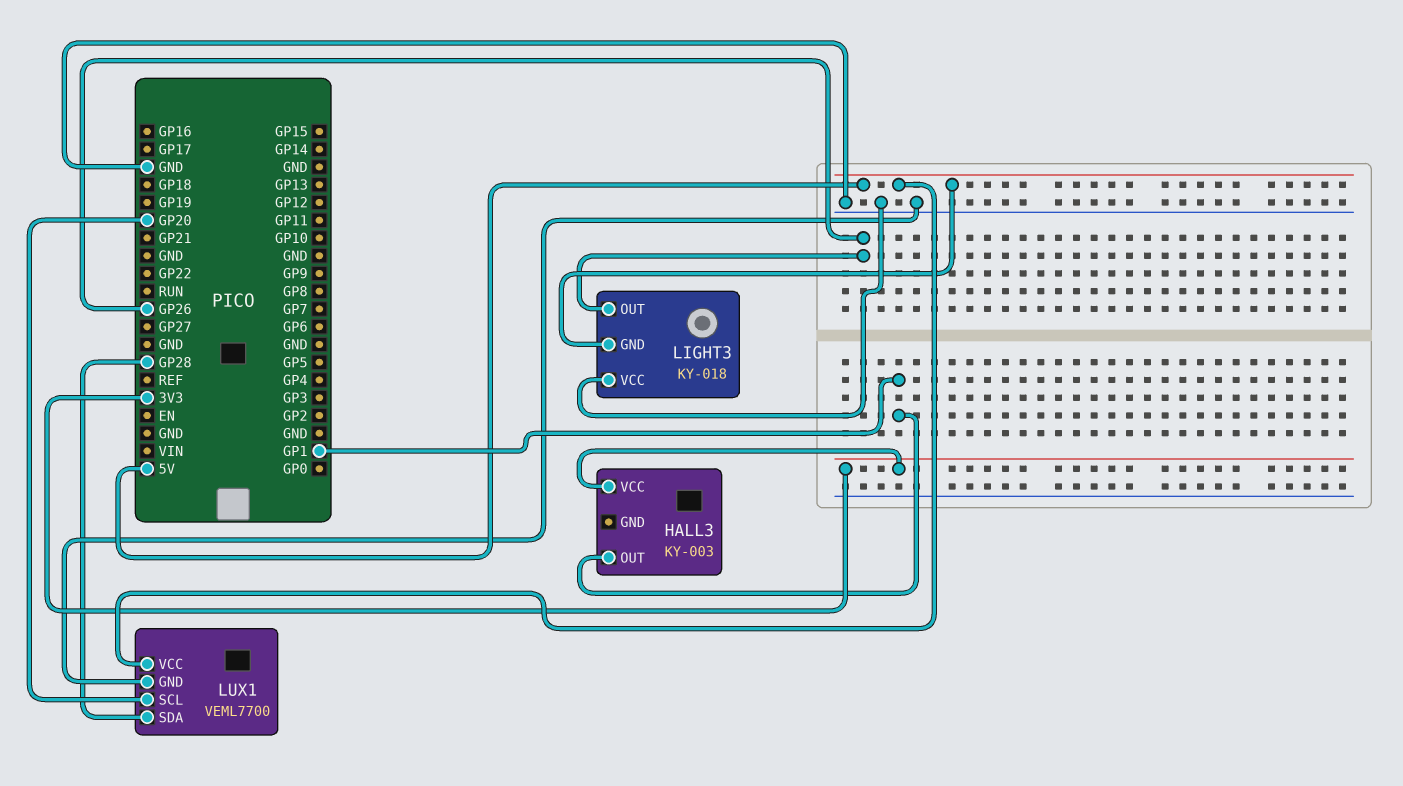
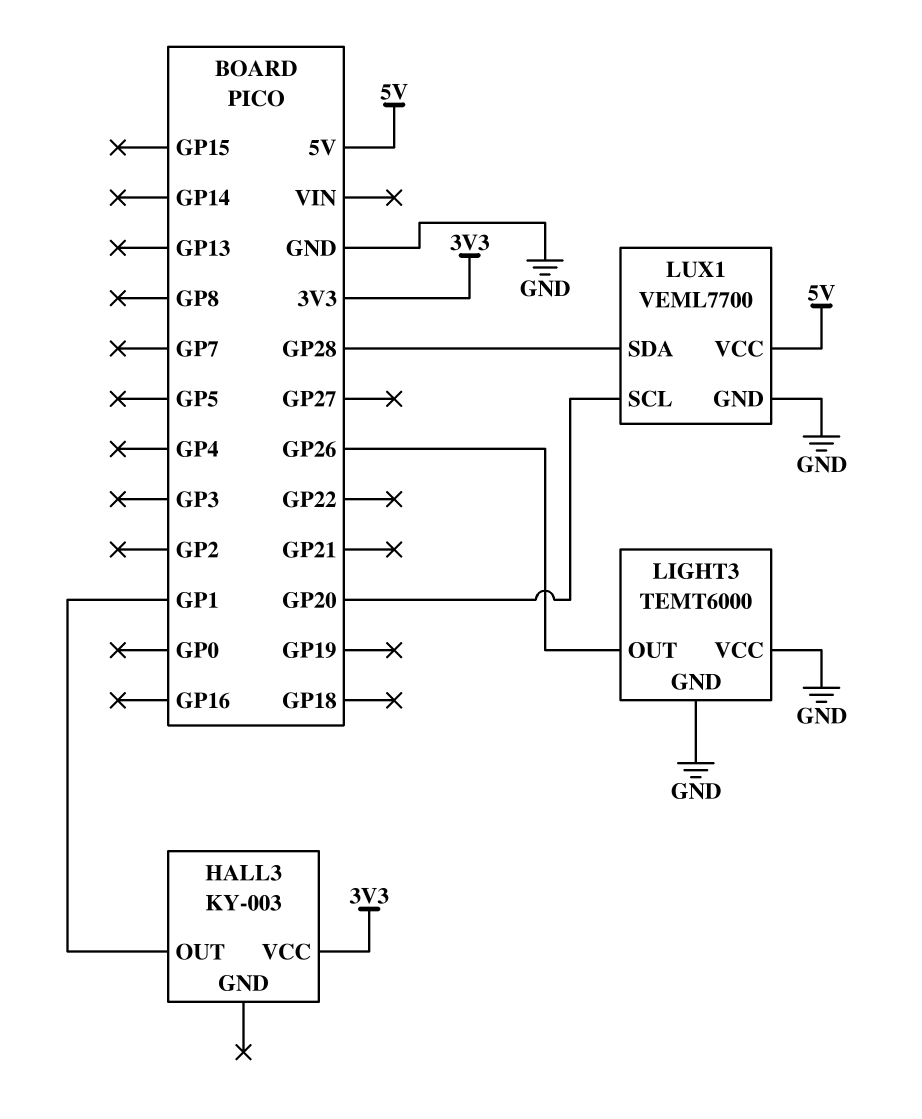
LIGHT3: KY-018 -> TEMT6000
LIGHT3 pin GND: 5V -> GND

